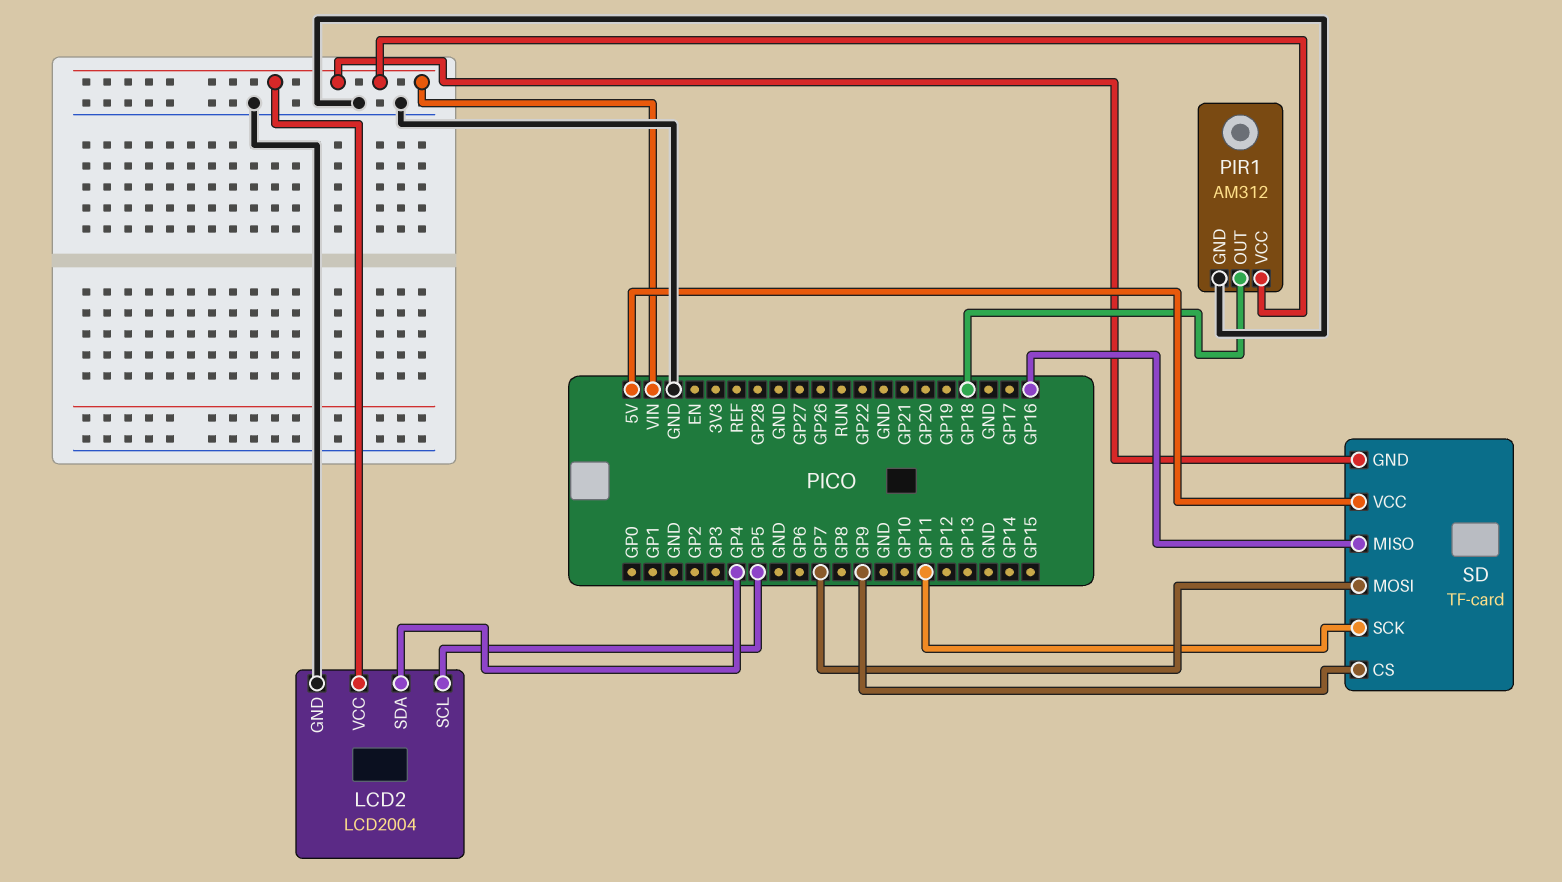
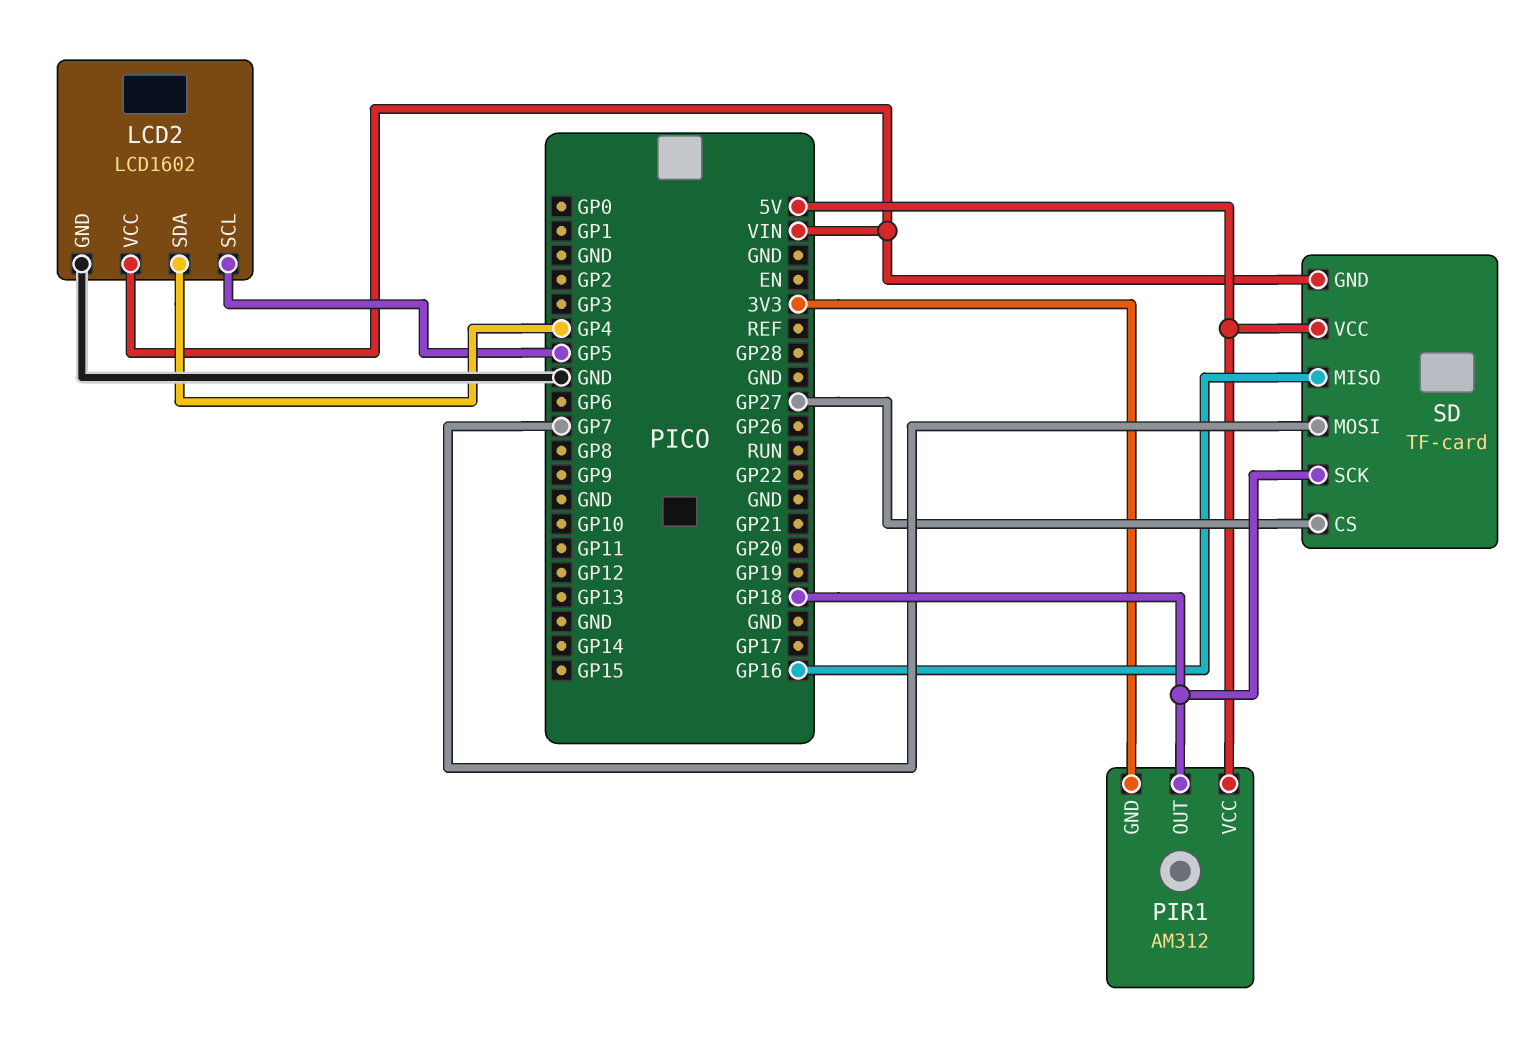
LCD2: LCD2004 -> LCD1602
PIR1 pin GND: GND -> 3V3
PIR1 pin VCC: VIN -> 5V
SD pin CS: GP9 -> GP27
SD pin SCK: GP11 -> GP18

